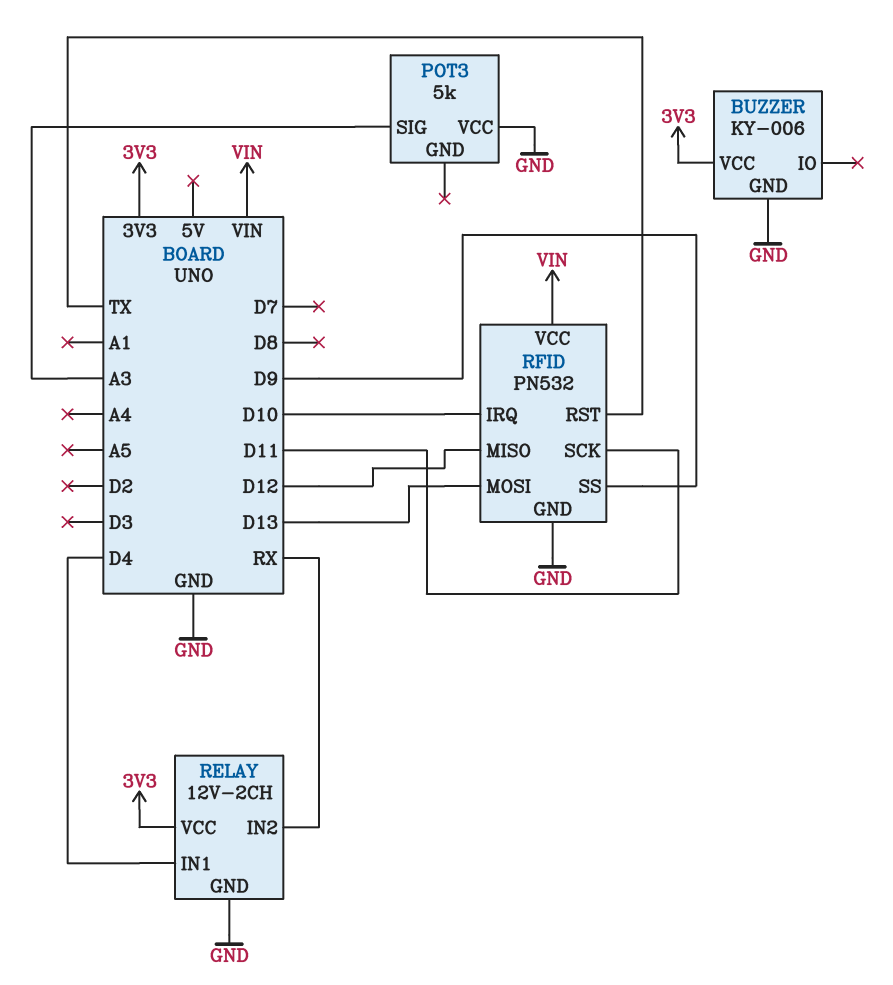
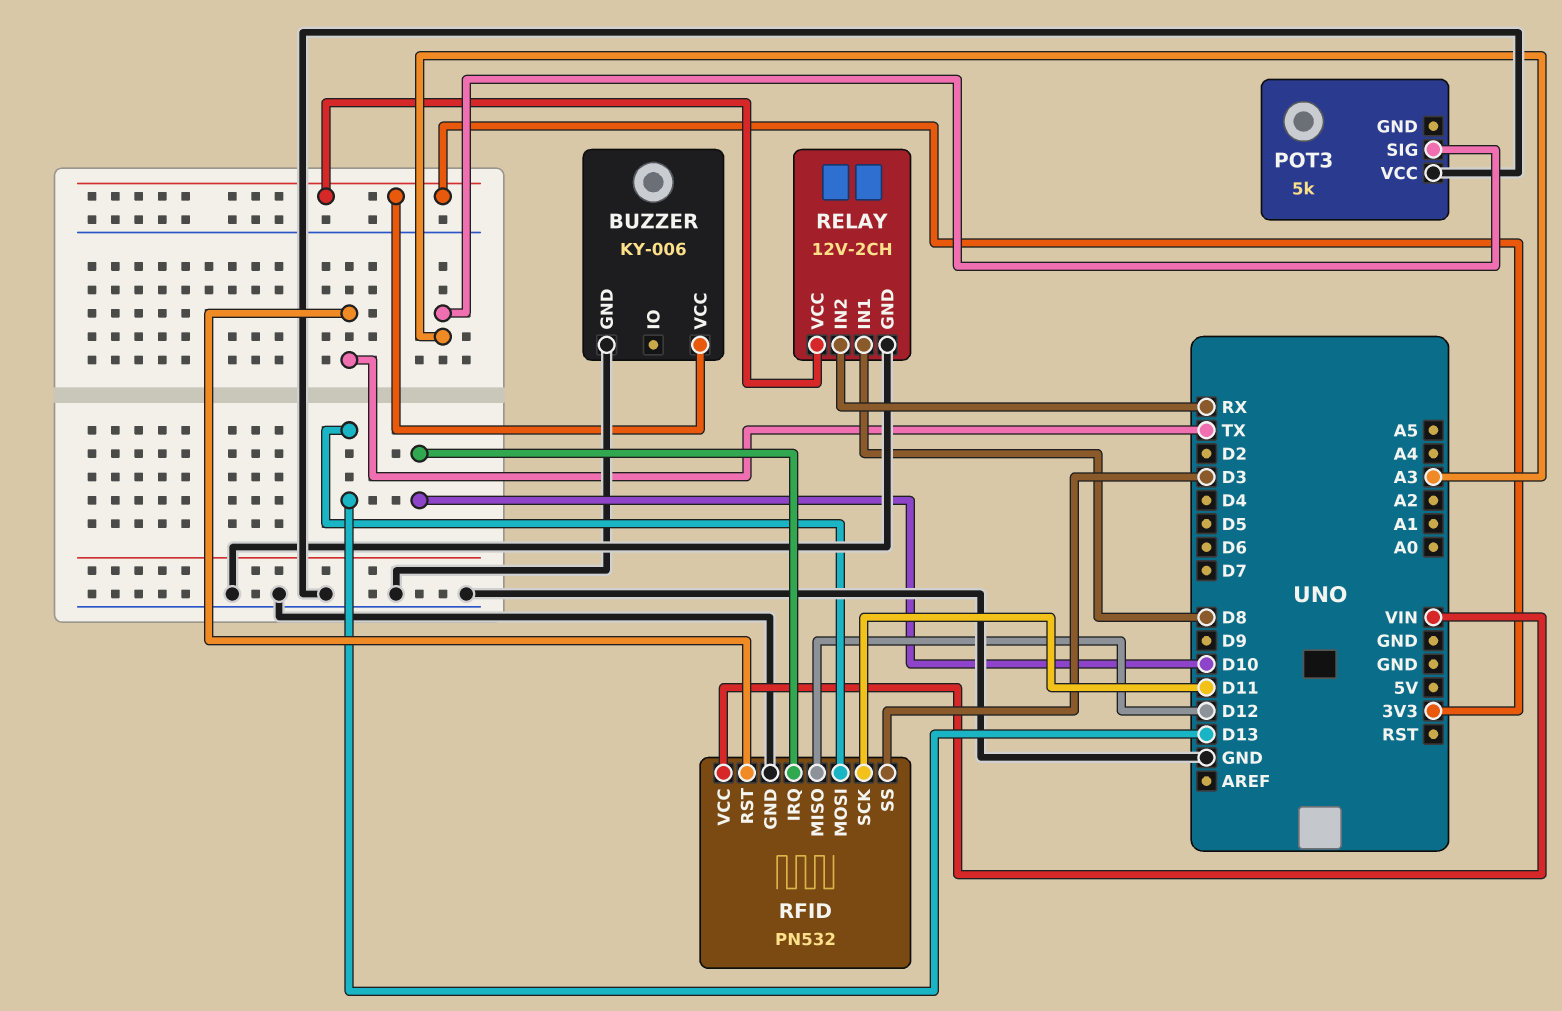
RELAY pin IN1: D4 -> D8
RFID pin SS: D9 -> D3

